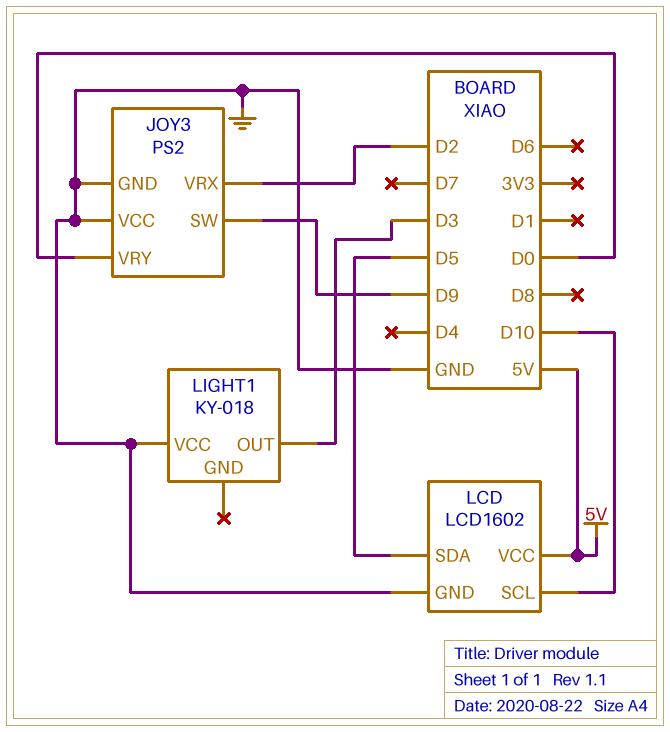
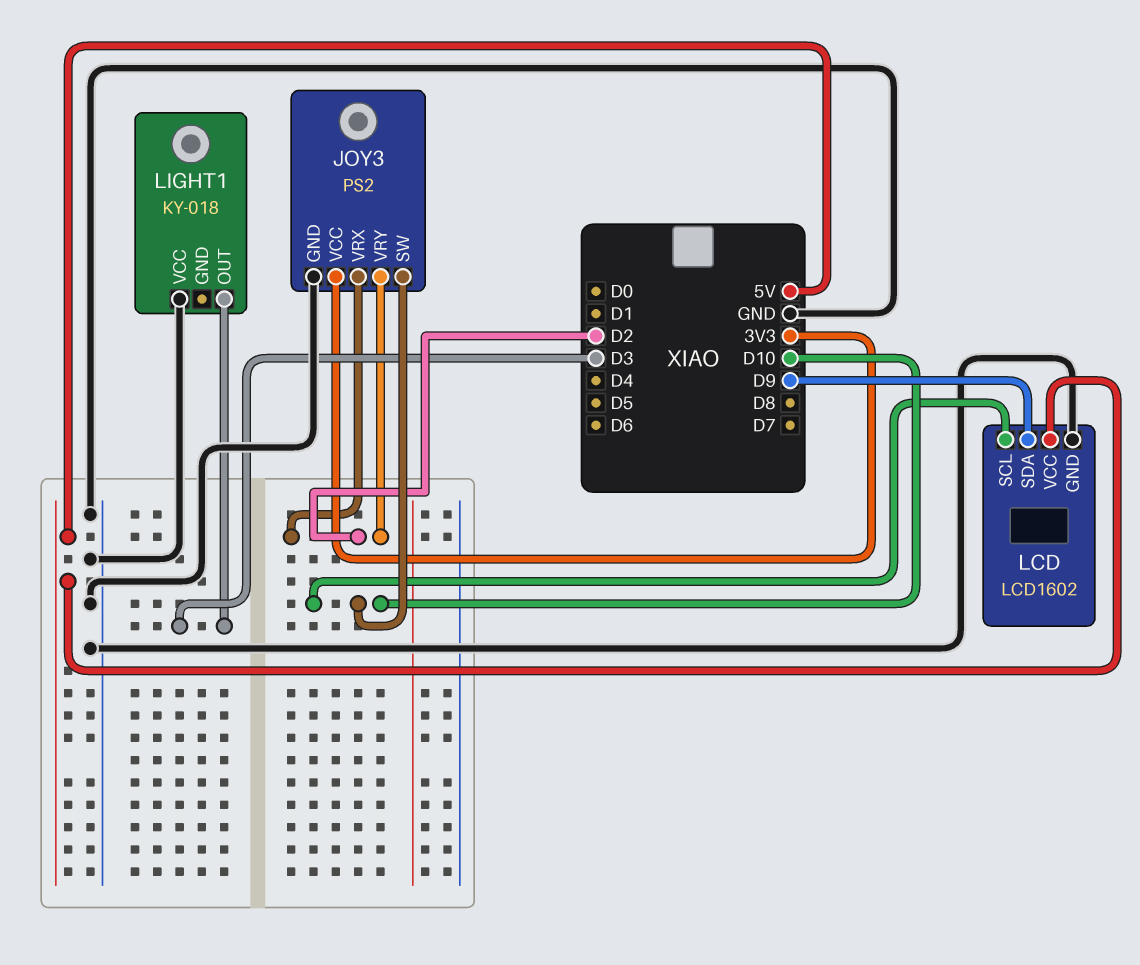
JOY3 pin SW: D9 -> D10
JOY3 pin VCC: GND -> 3V3
JOY3 pin VRY: D0 -> D2
LCD pin SDA: D5 -> D9

